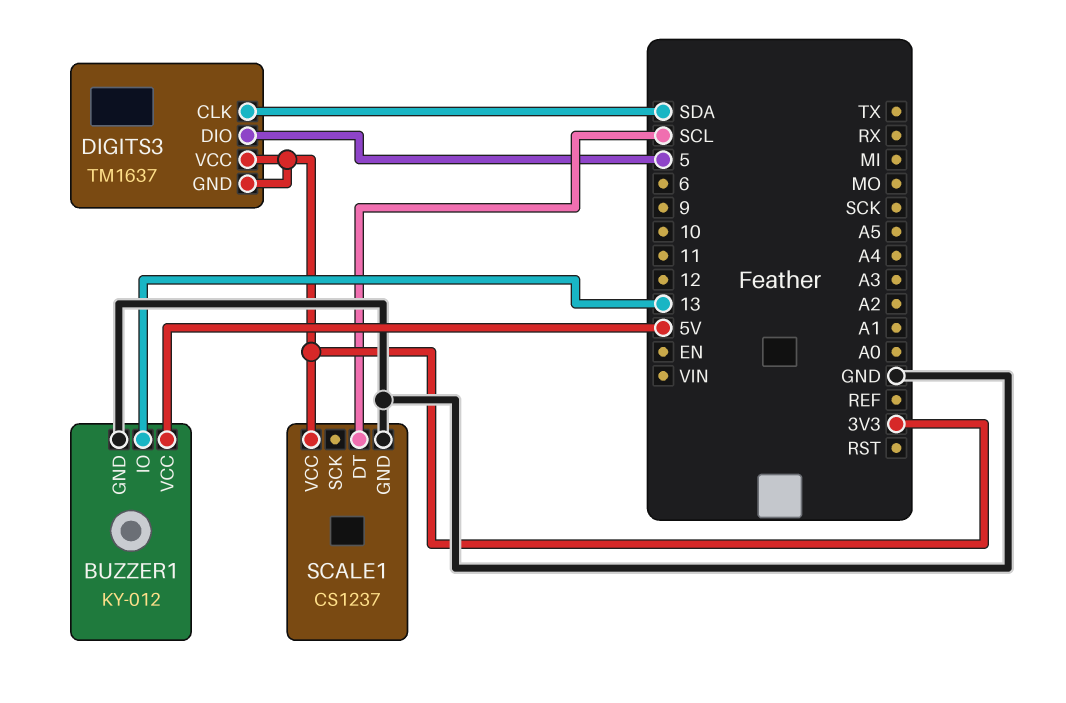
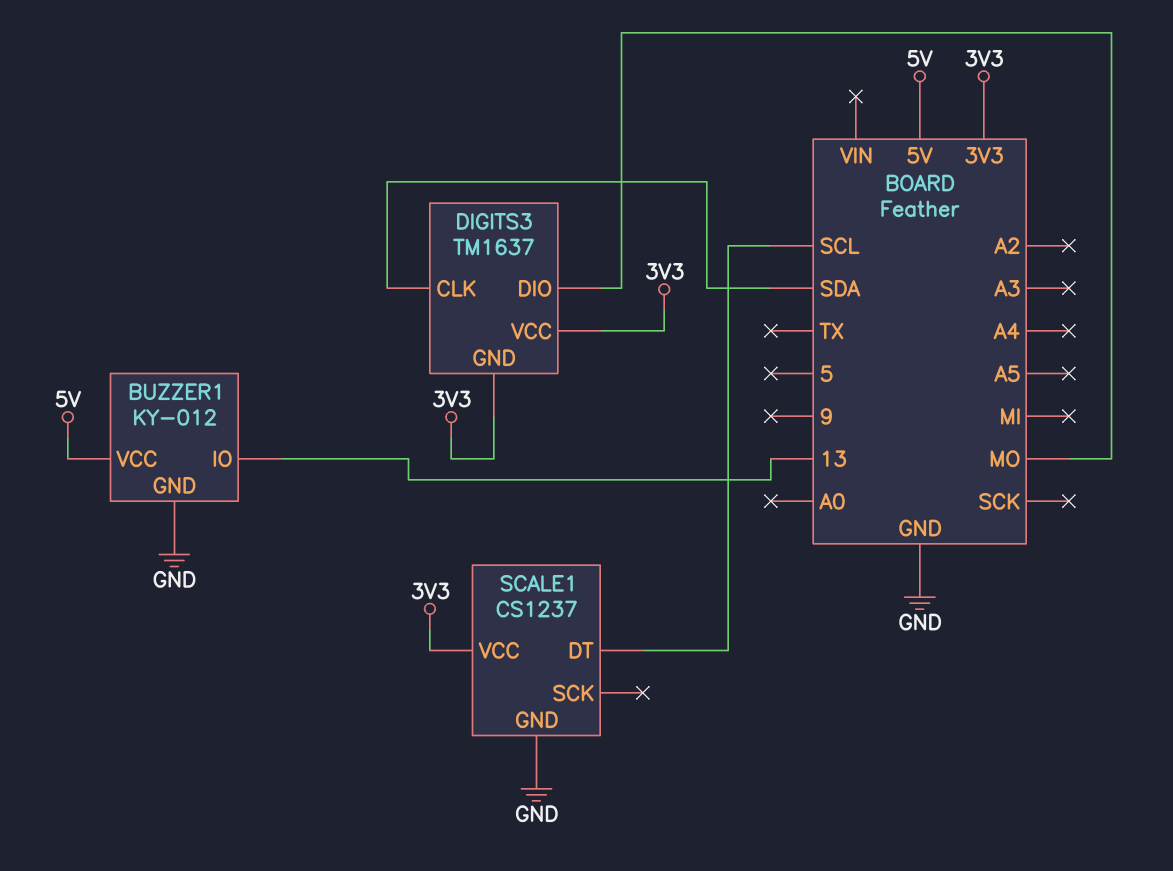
DIGITS3 pin DIO: 5 -> MO

